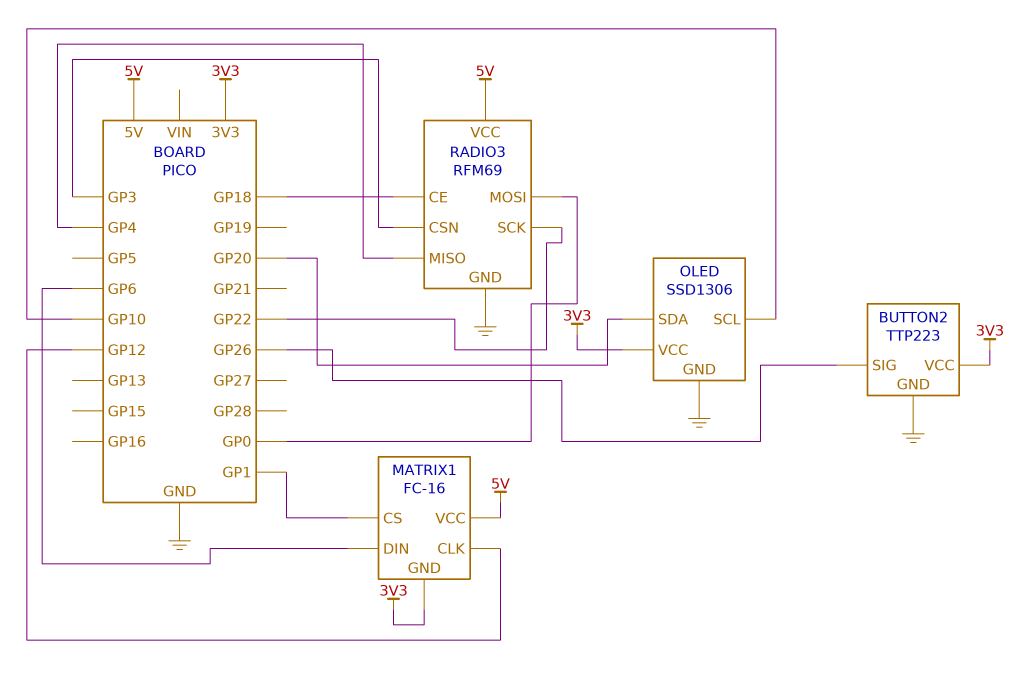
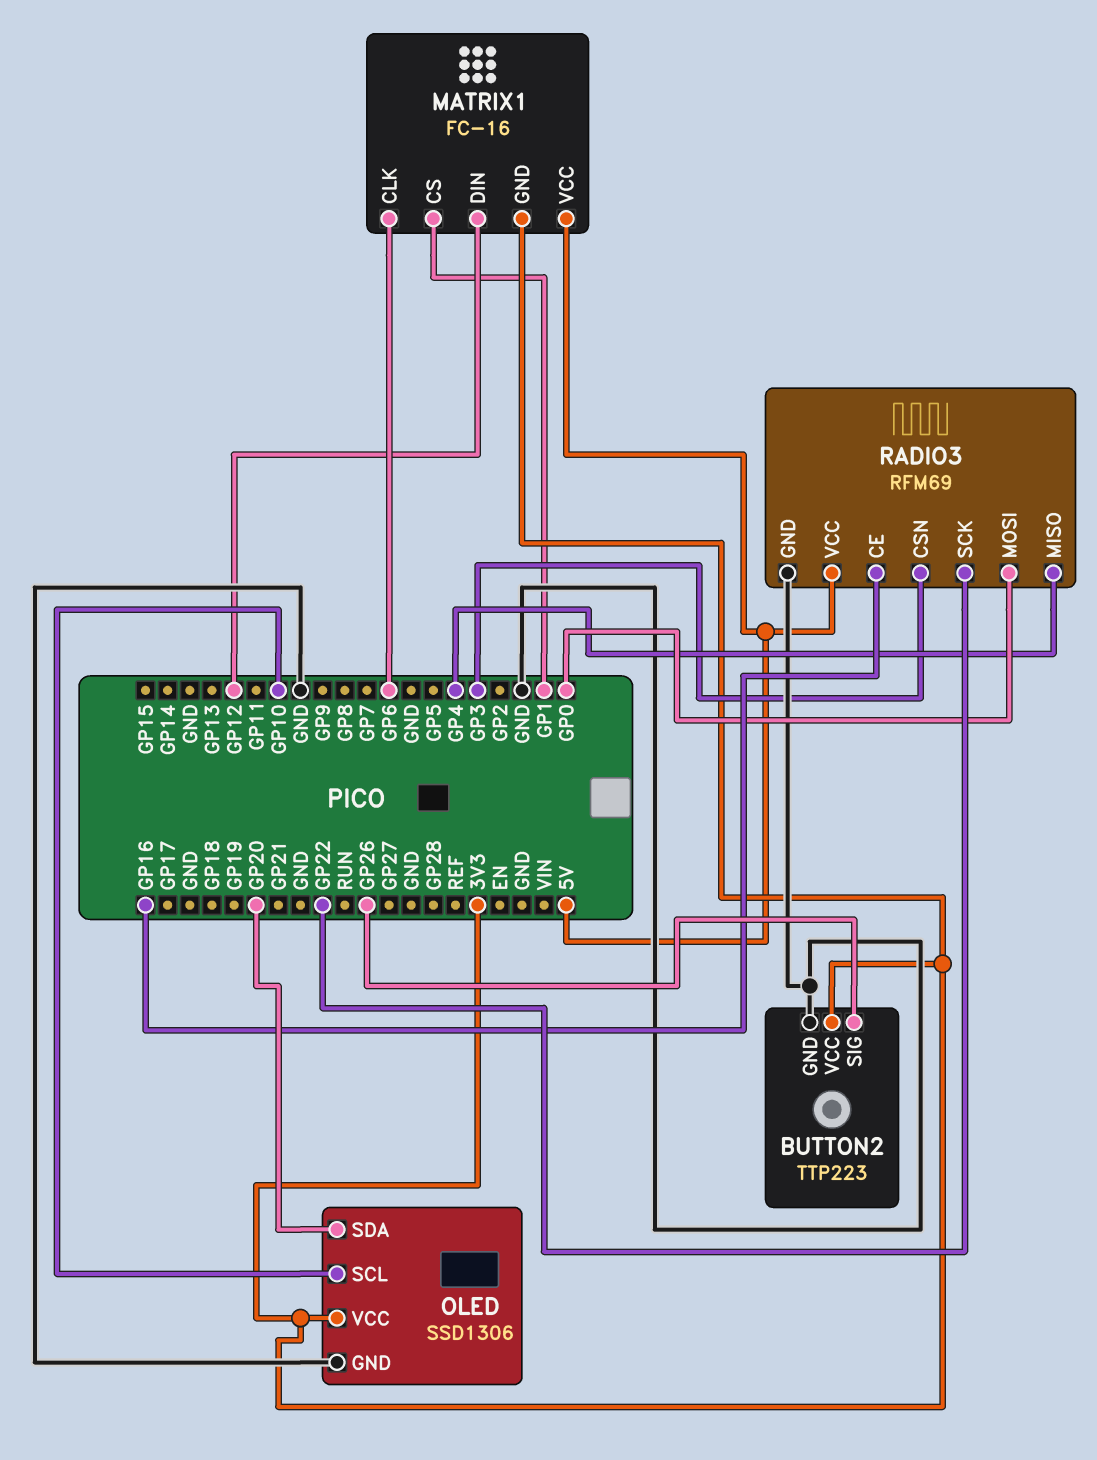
MATRIX1 pin CLK: GP12 -> GP6
MATRIX1 pin DIN: GP6 -> GP12
RADIO3 pin CE: GP18 -> GP16

